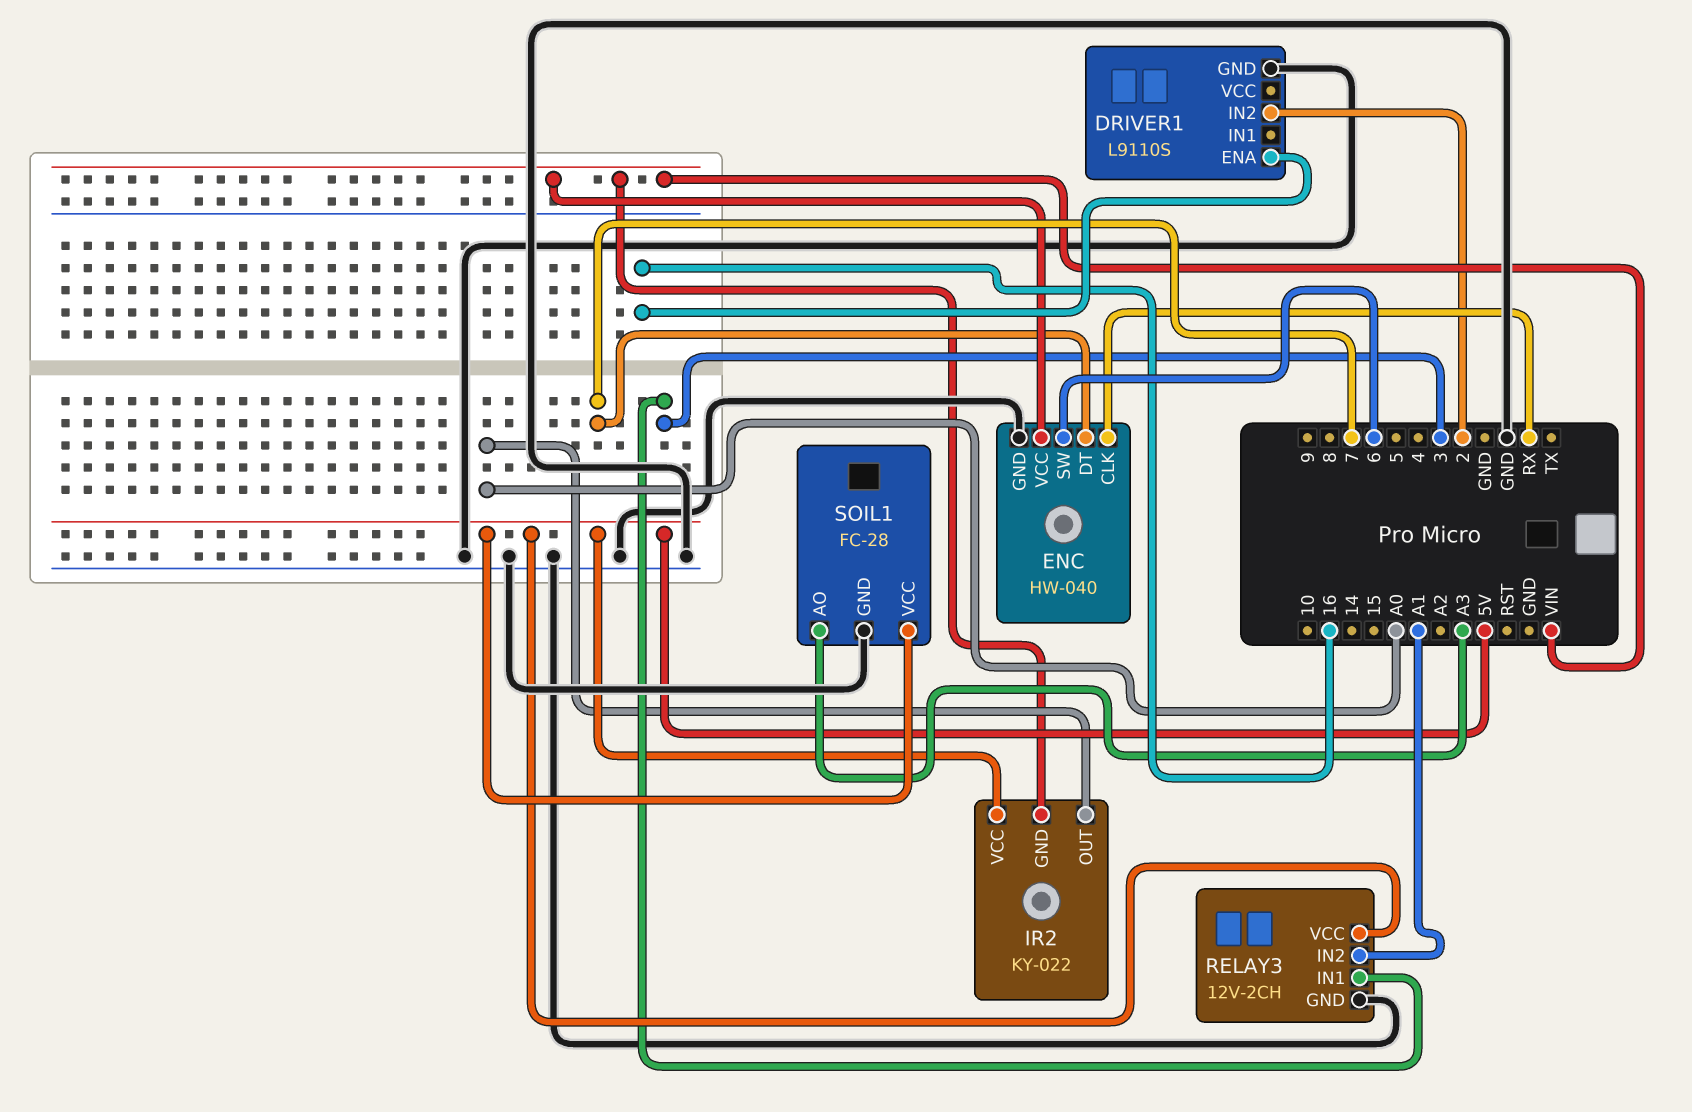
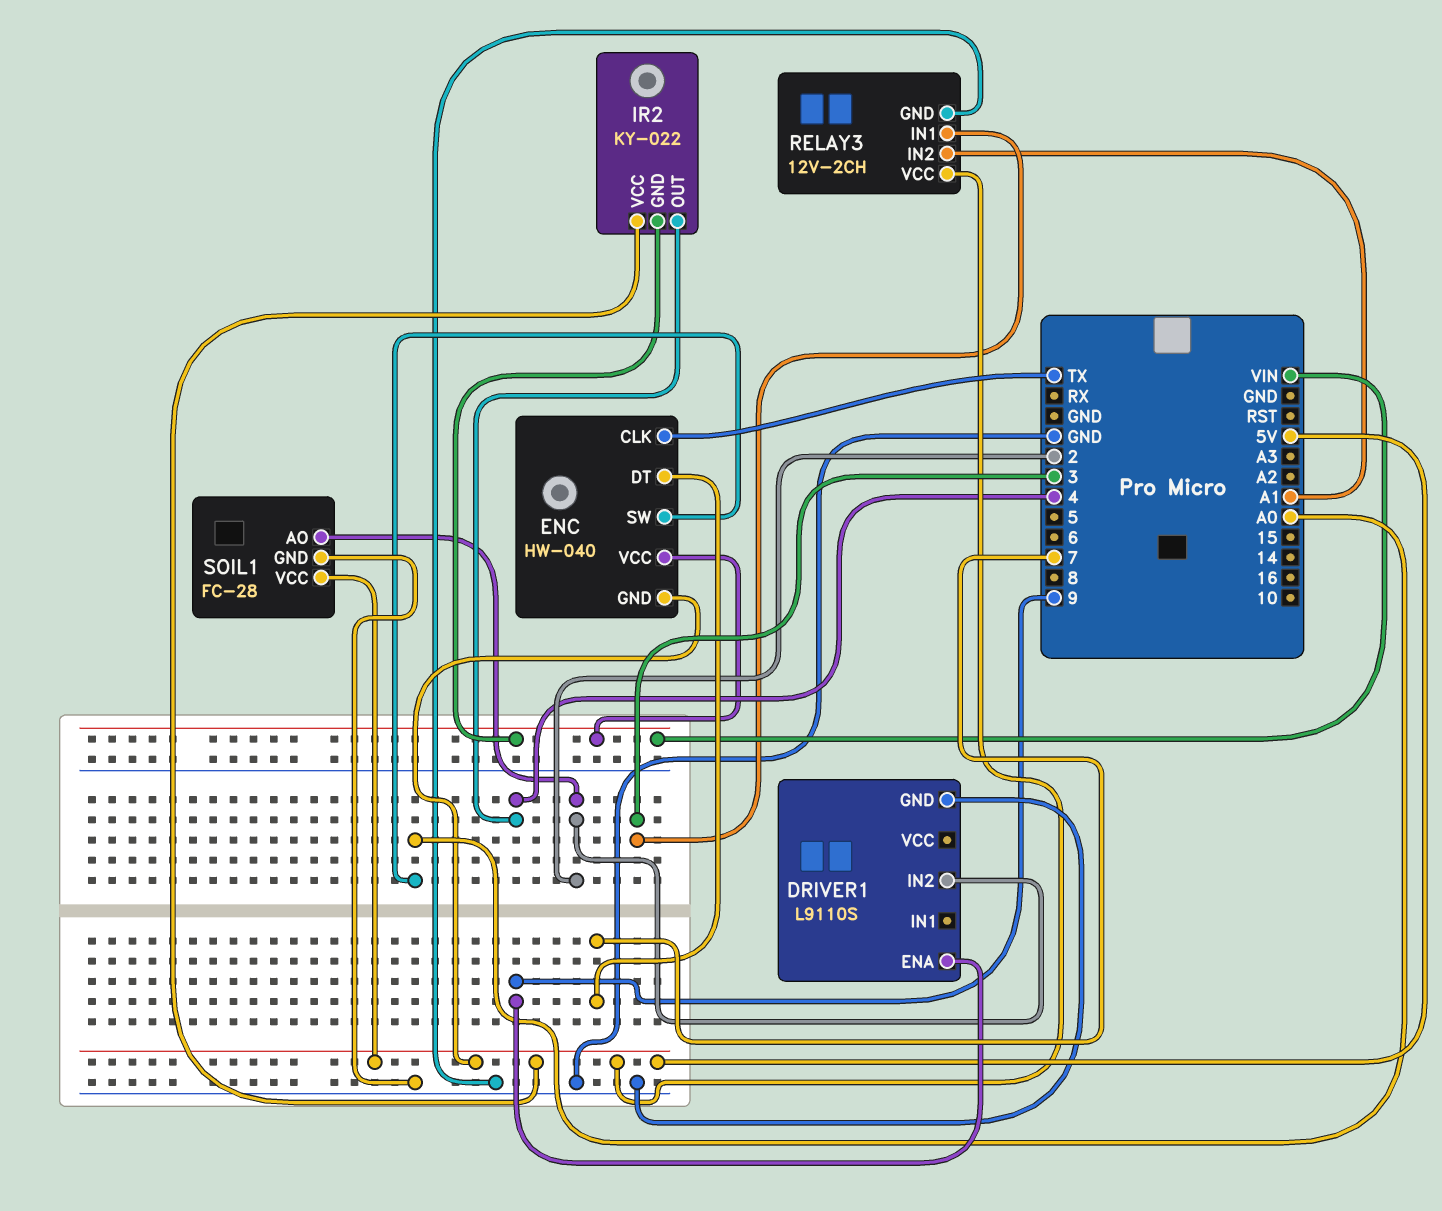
DRIVER1 pin ENA: 16 -> 9
ENC pin CLK: RX -> TX
ENC pin GND: GND -> 5V
ENC pin SW: 6 -> A0
IR2 pin OUT: A0 -> 4
SOIL1 pin AO: A3 -> 2

